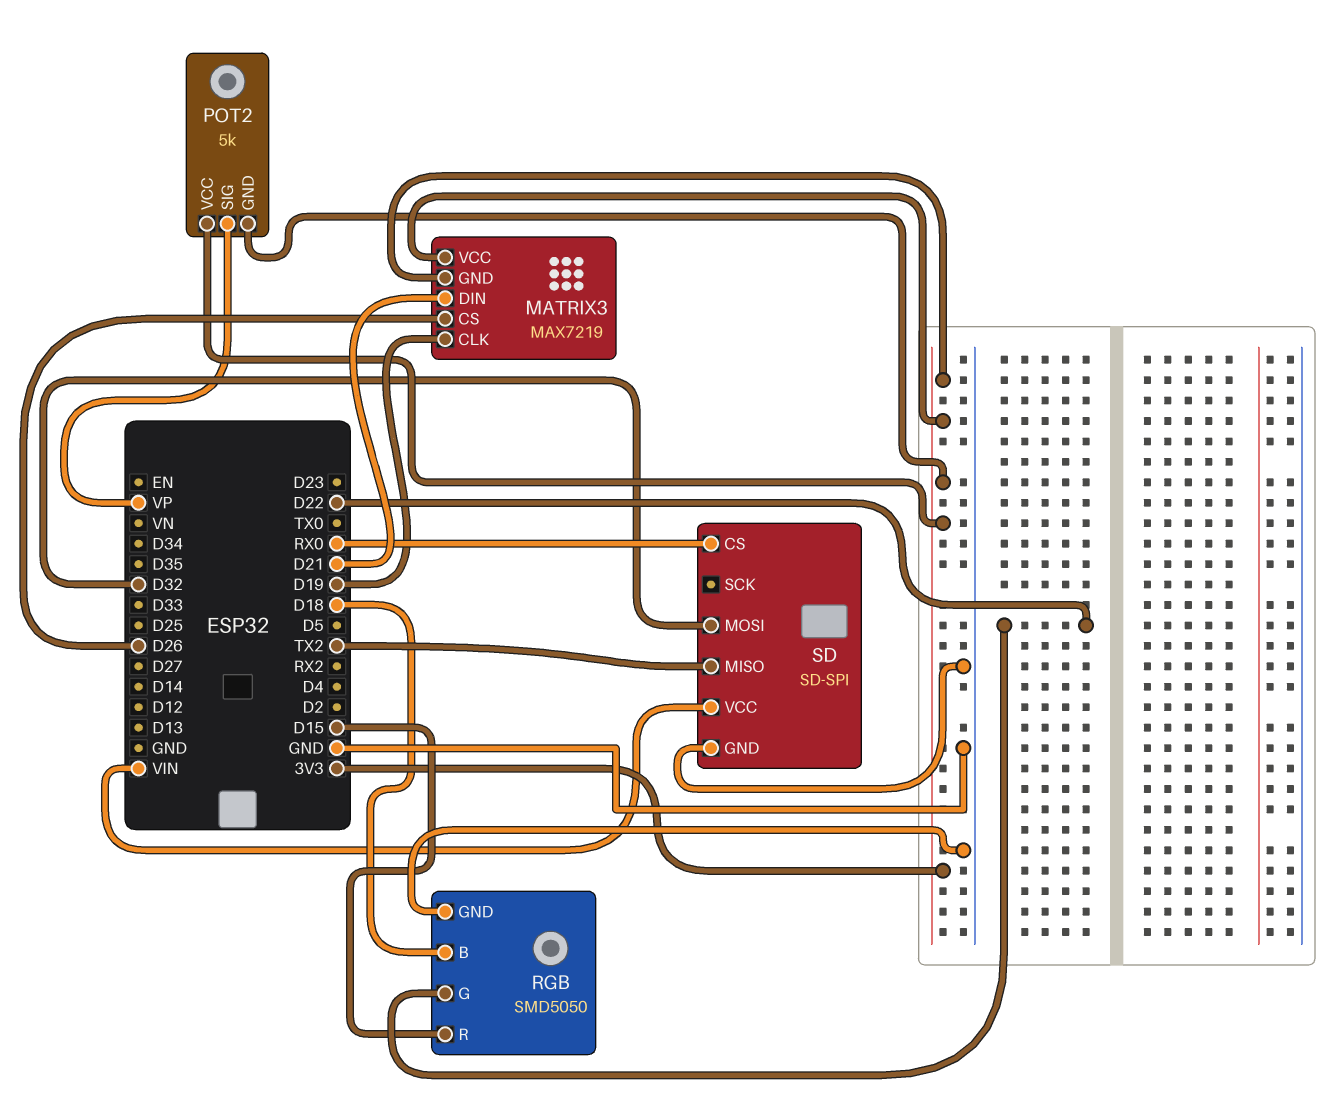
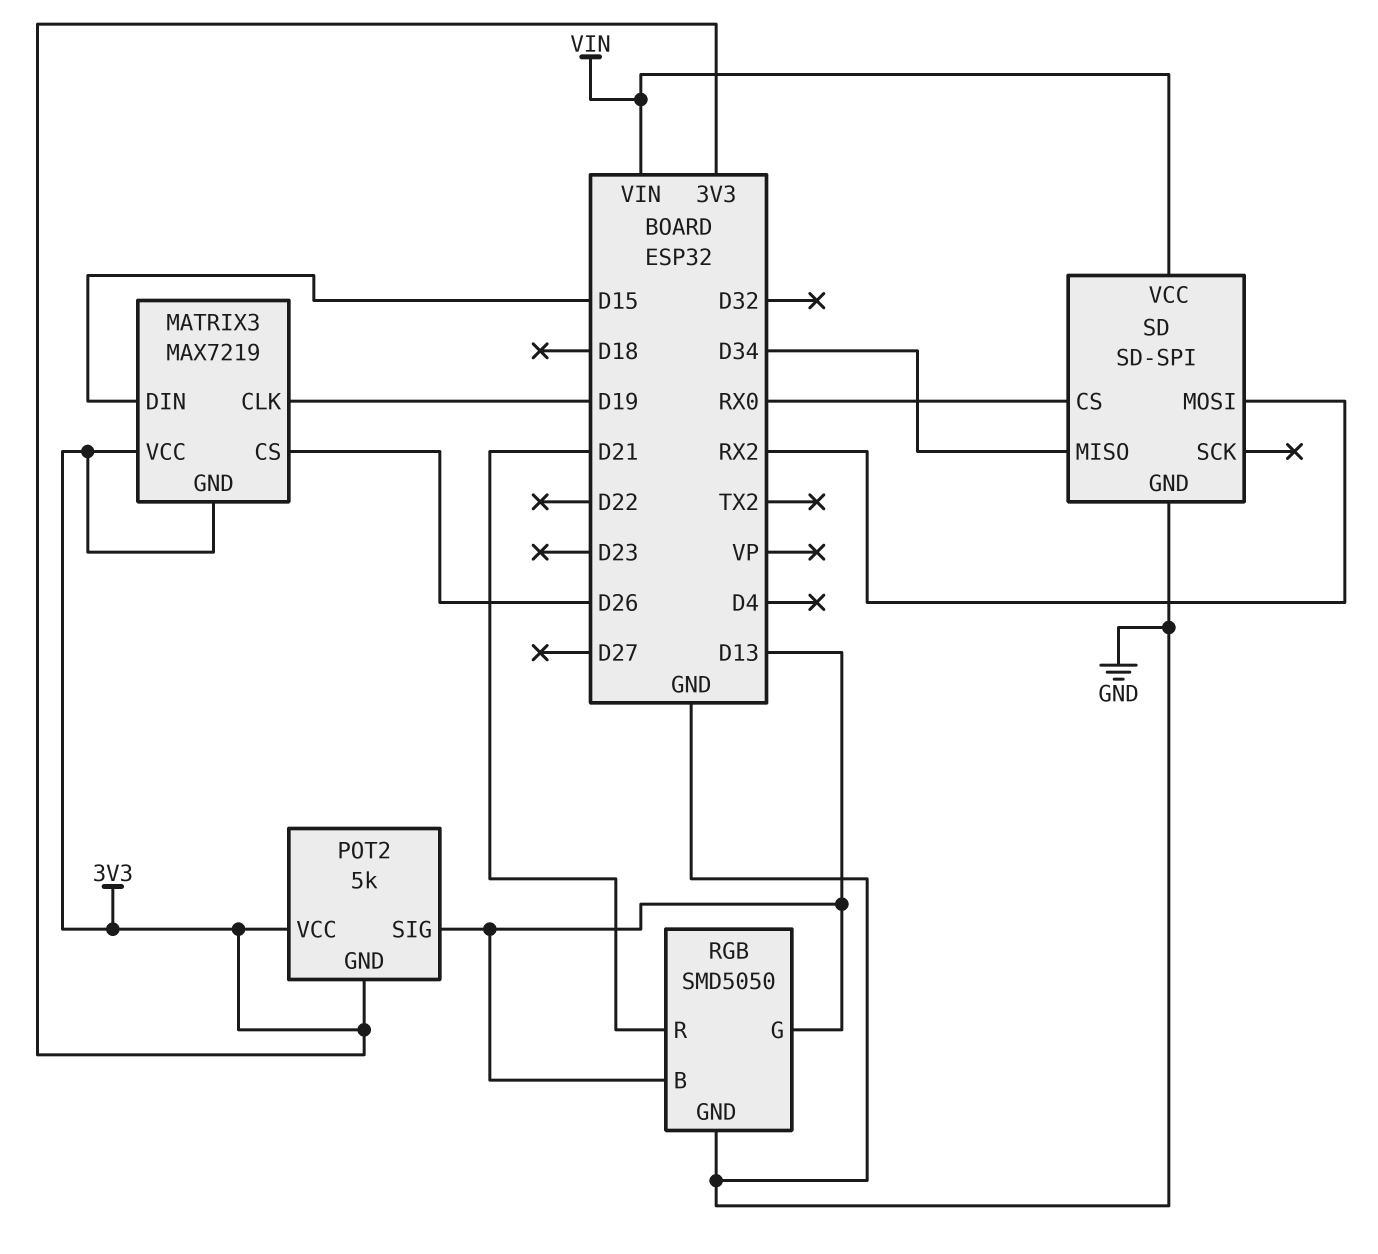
MATRIX3 pin DIN: D21 -> D15
POT2 pin SIG: VP -> D13
RGB pin B: D18 -> D13
RGB pin G: D22 -> D13
RGB pin R: D15 -> D21
SD pin MISO: TX2 -> D34
SD pin MOSI: D32 -> RX2

